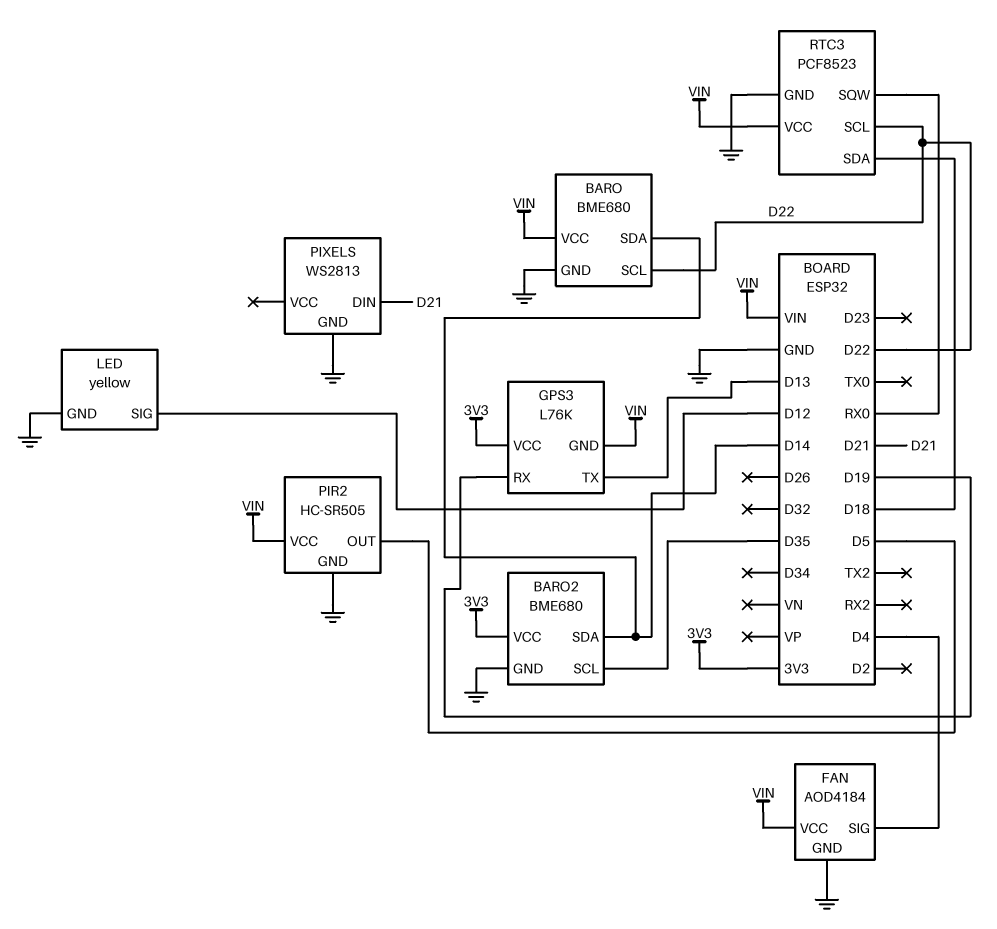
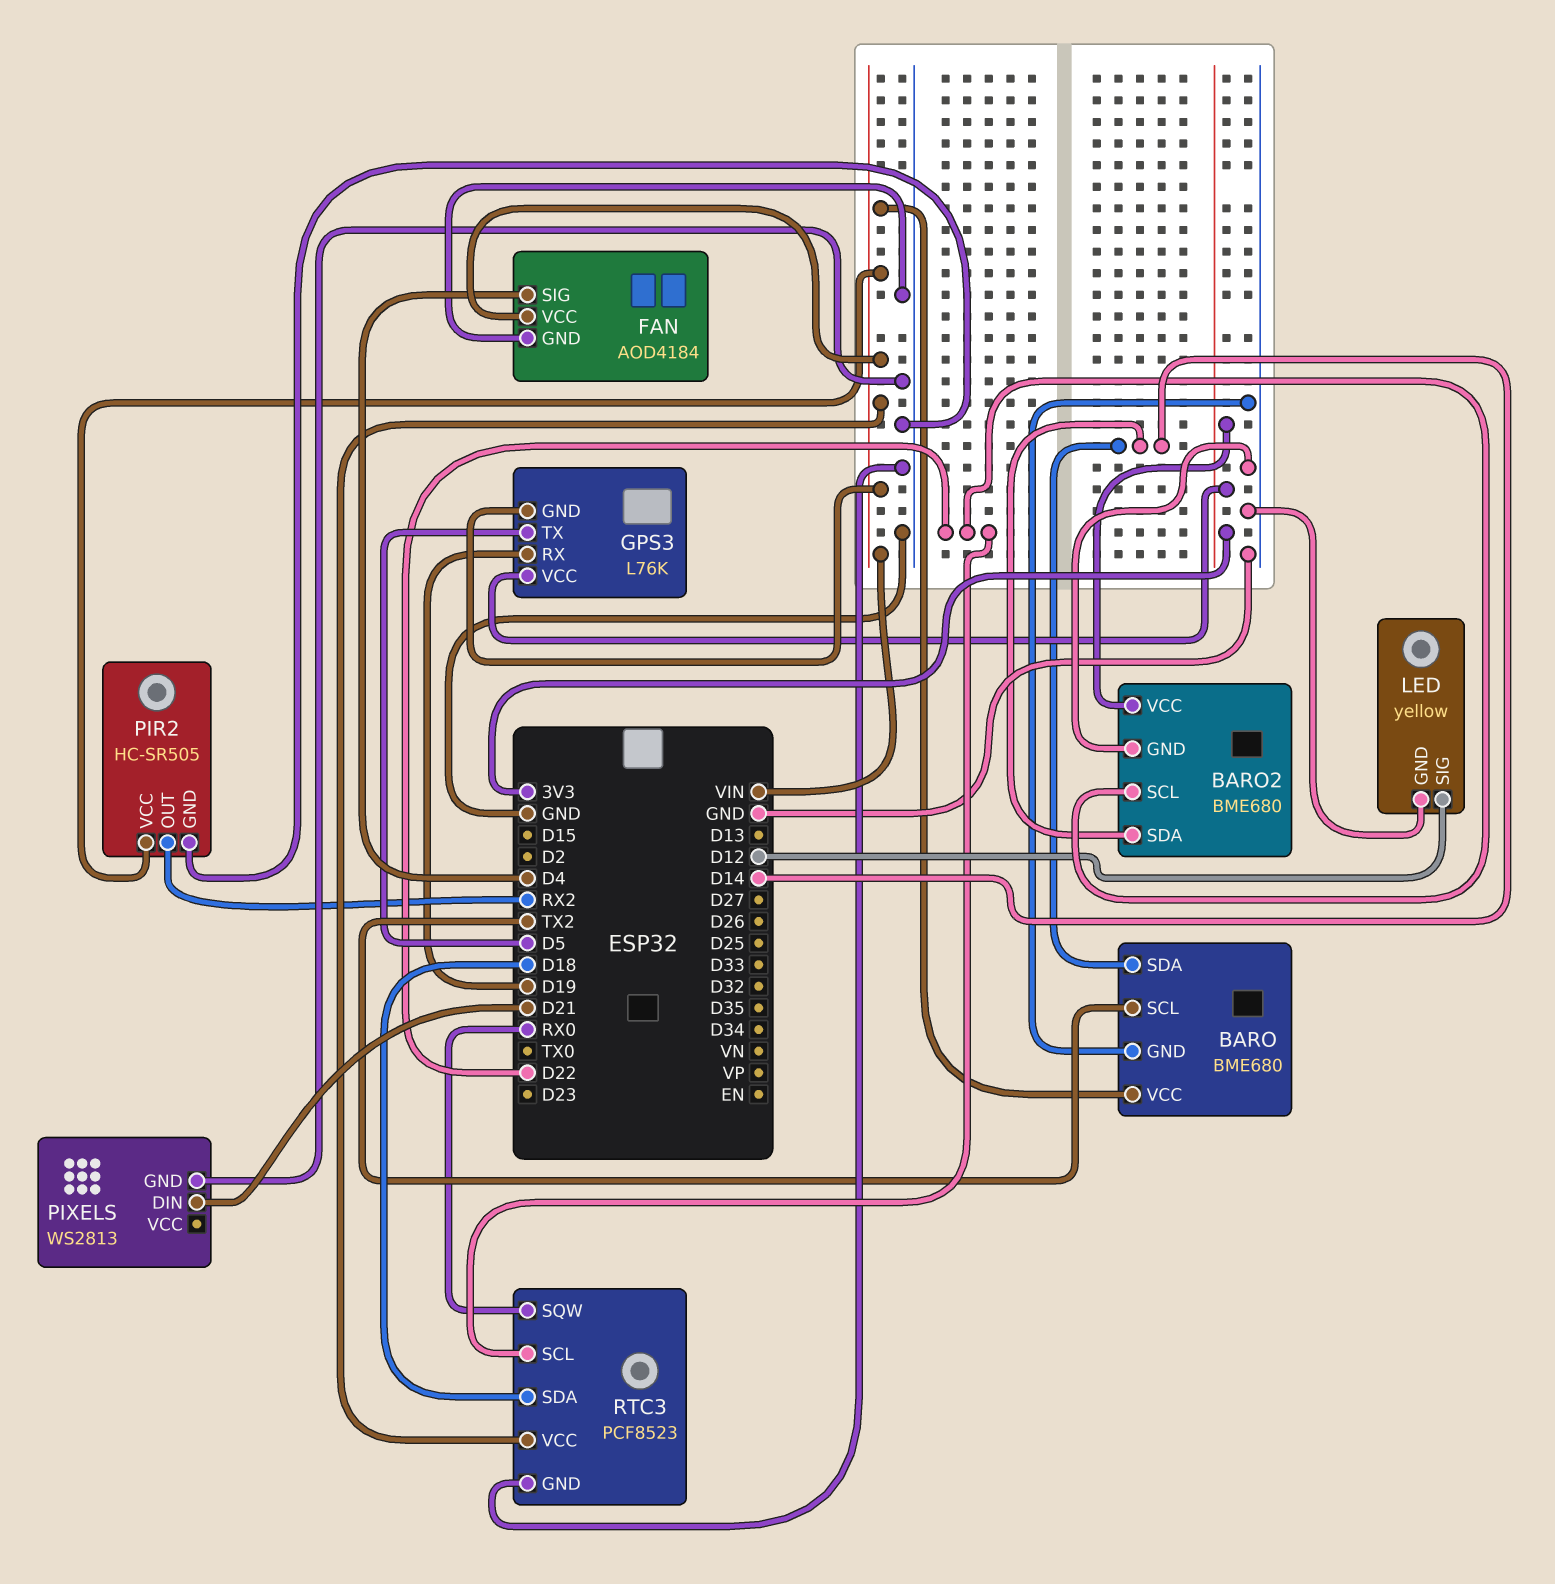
BARO pin SCL: D22 -> TX2
BARO2 pin SCL: D35 -> D22
GPS3 pin TX: D13 -> D5
PIR2 pin OUT: D5 -> RX2

